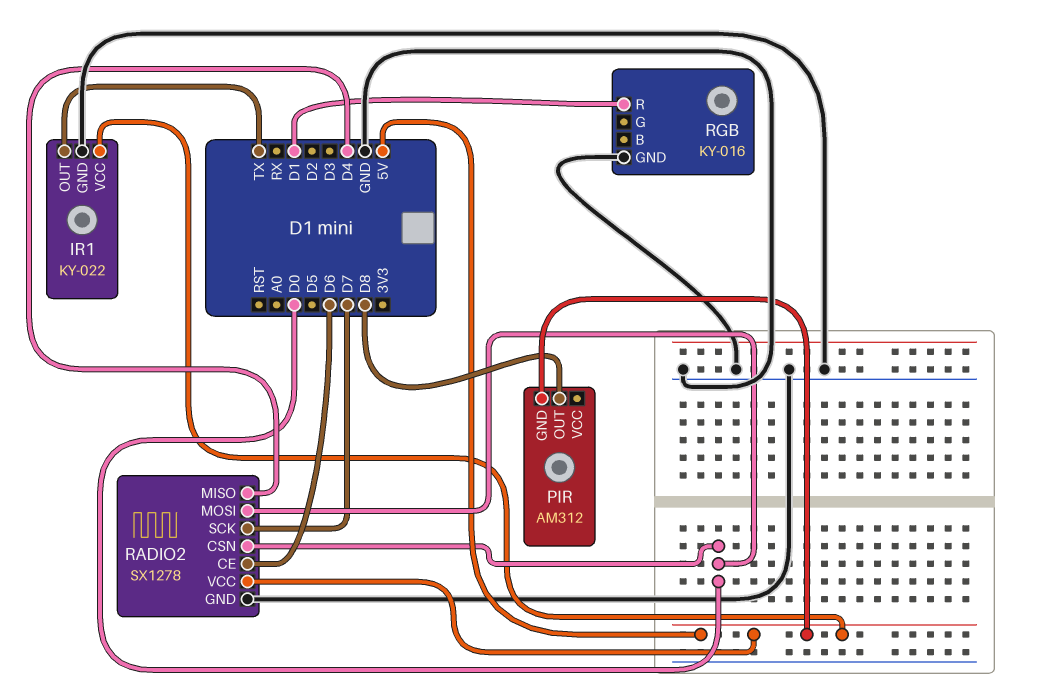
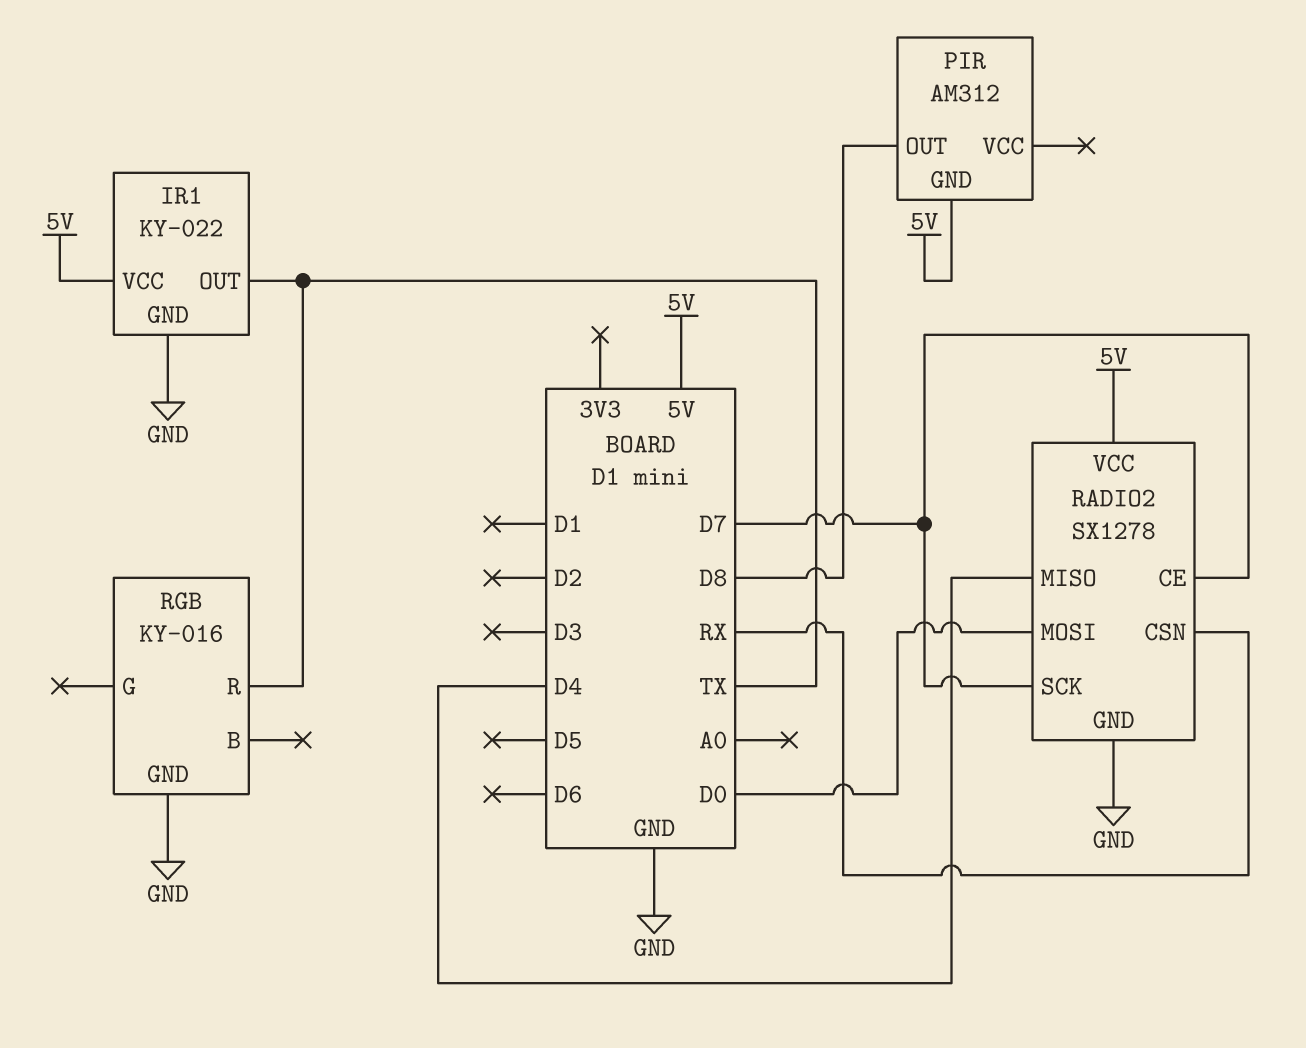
RADIO2 pin CE: D6 -> D7
RADIO2 pin CSN: D0 -> RX
RGB pin R: D1 -> TX

